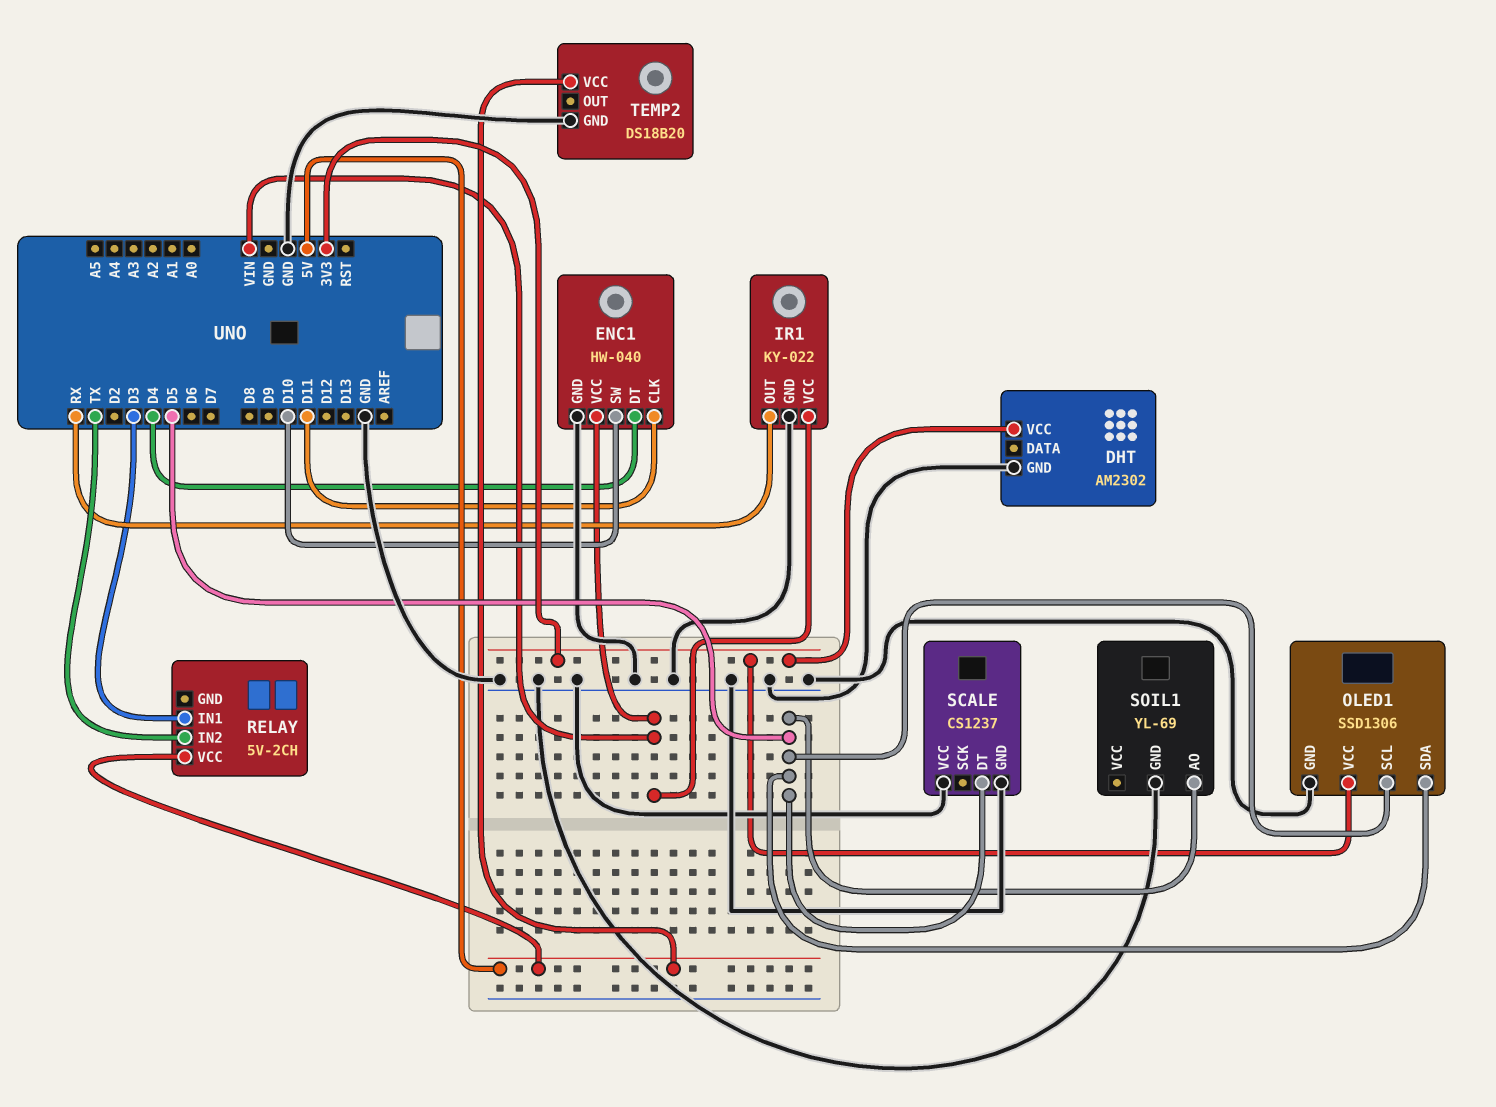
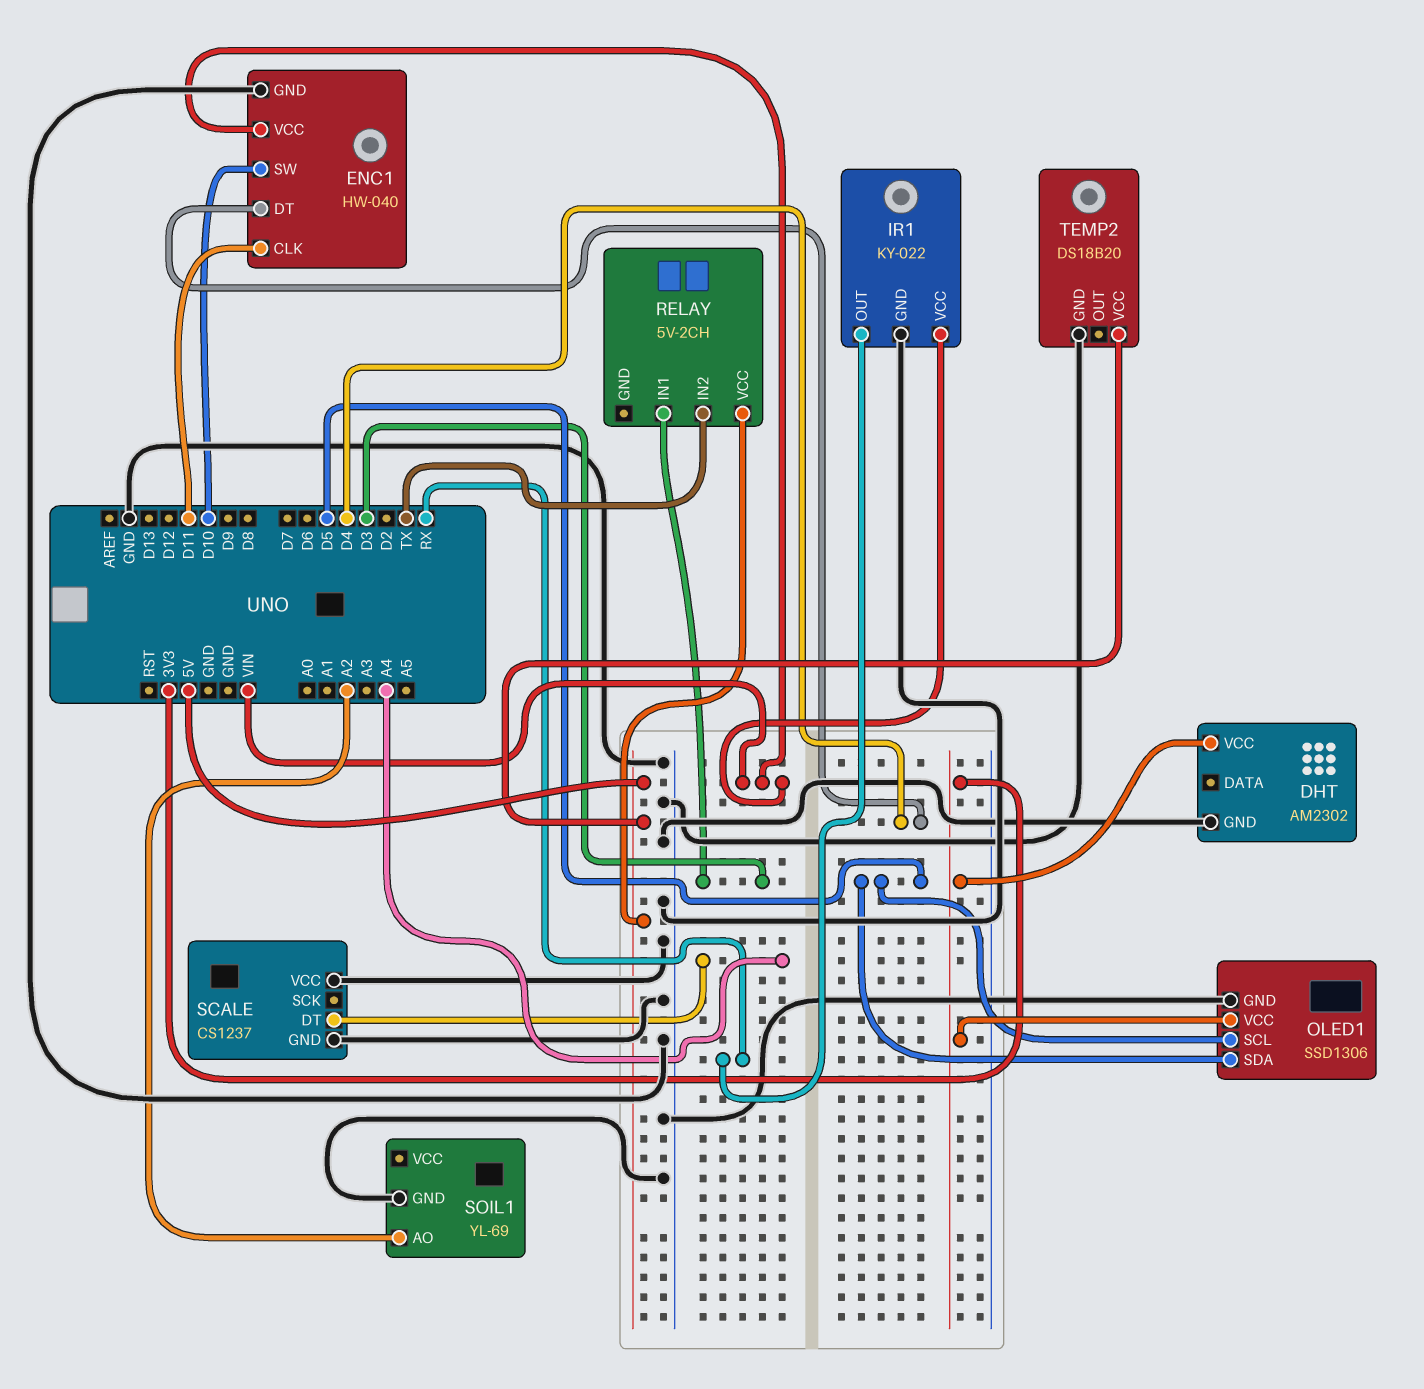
SCALE pin DT: D5 -> A4
SOIL1 pin AO: D5 -> A2

